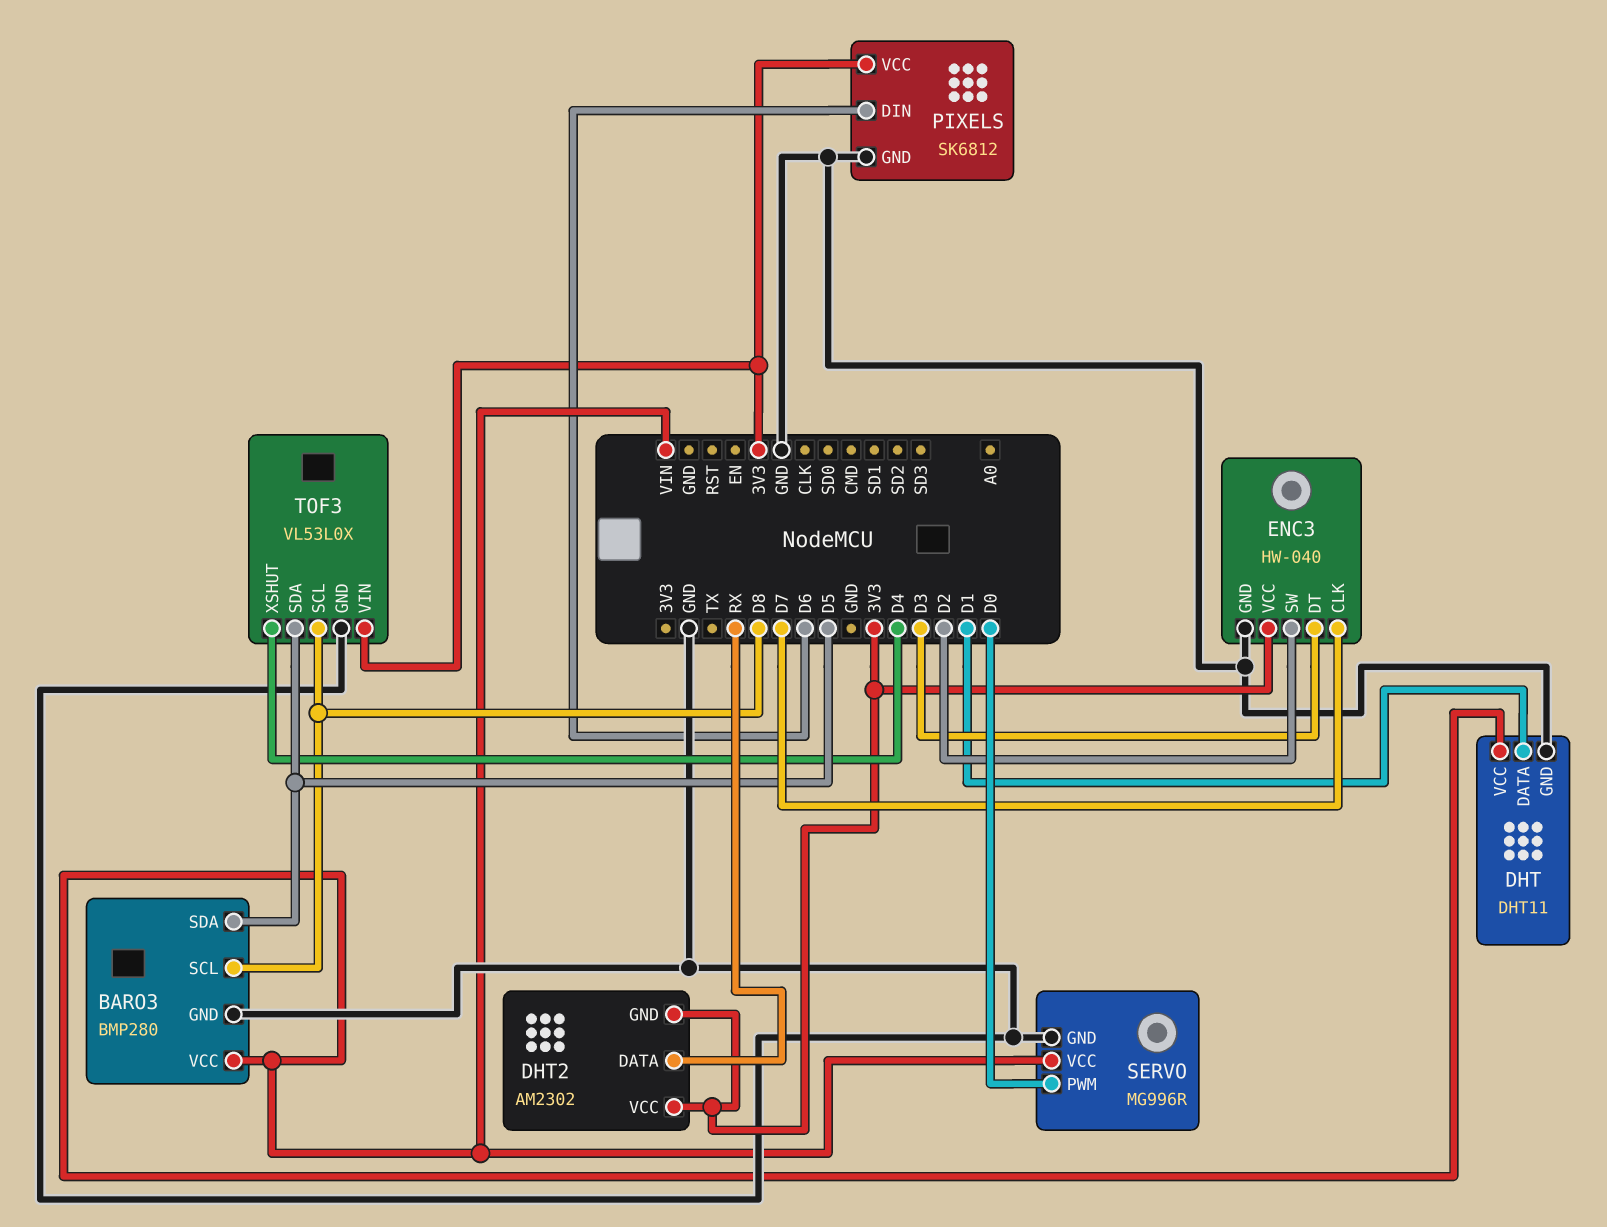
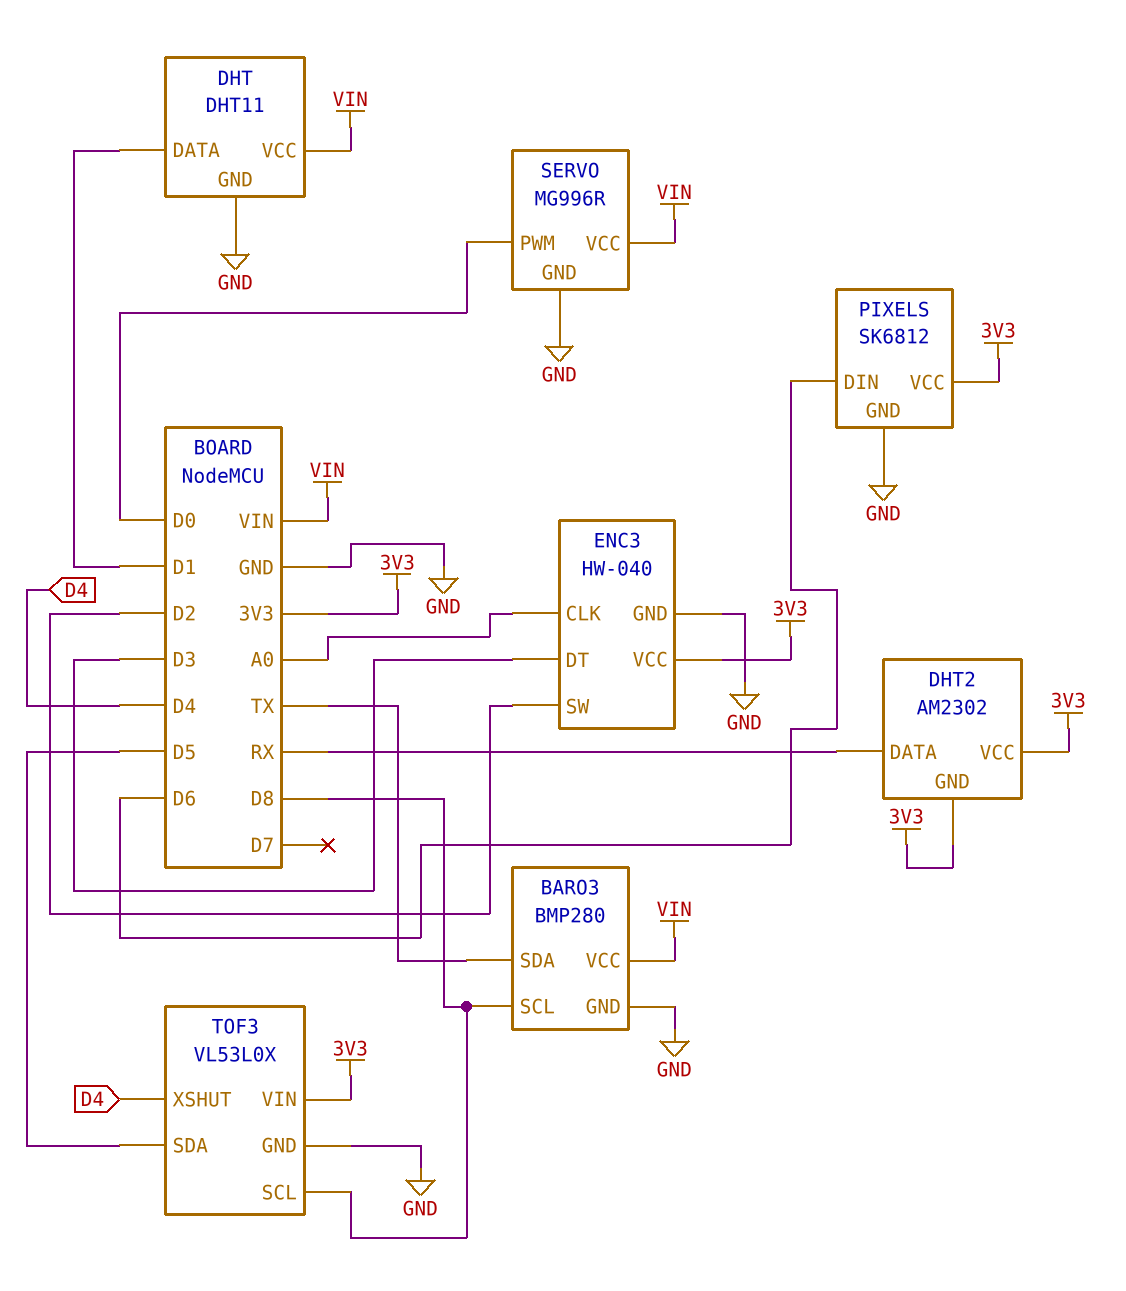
BARO3 pin SDA: D5 -> TX
ENC3 pin CLK: D7 -> A0

